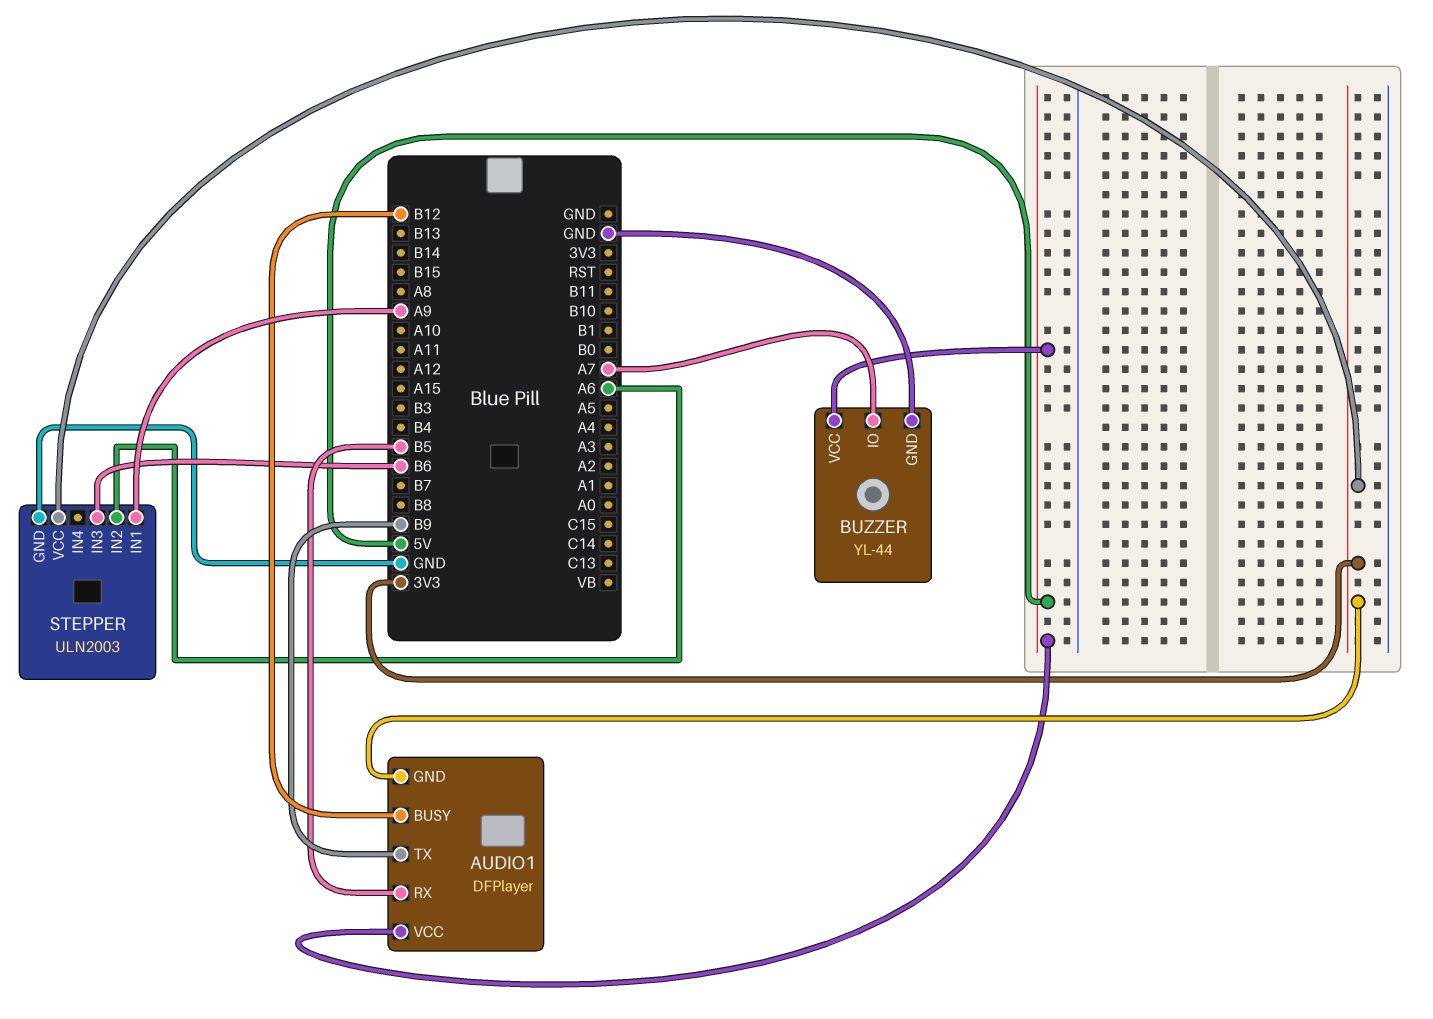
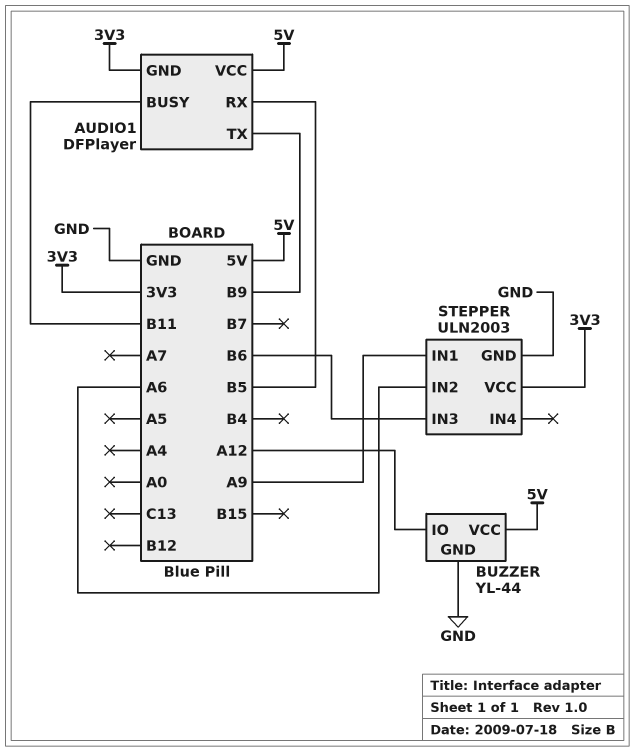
AUDIO1 pin BUSY: B12 -> B11
BUZZER pin IO: A7 -> A12

